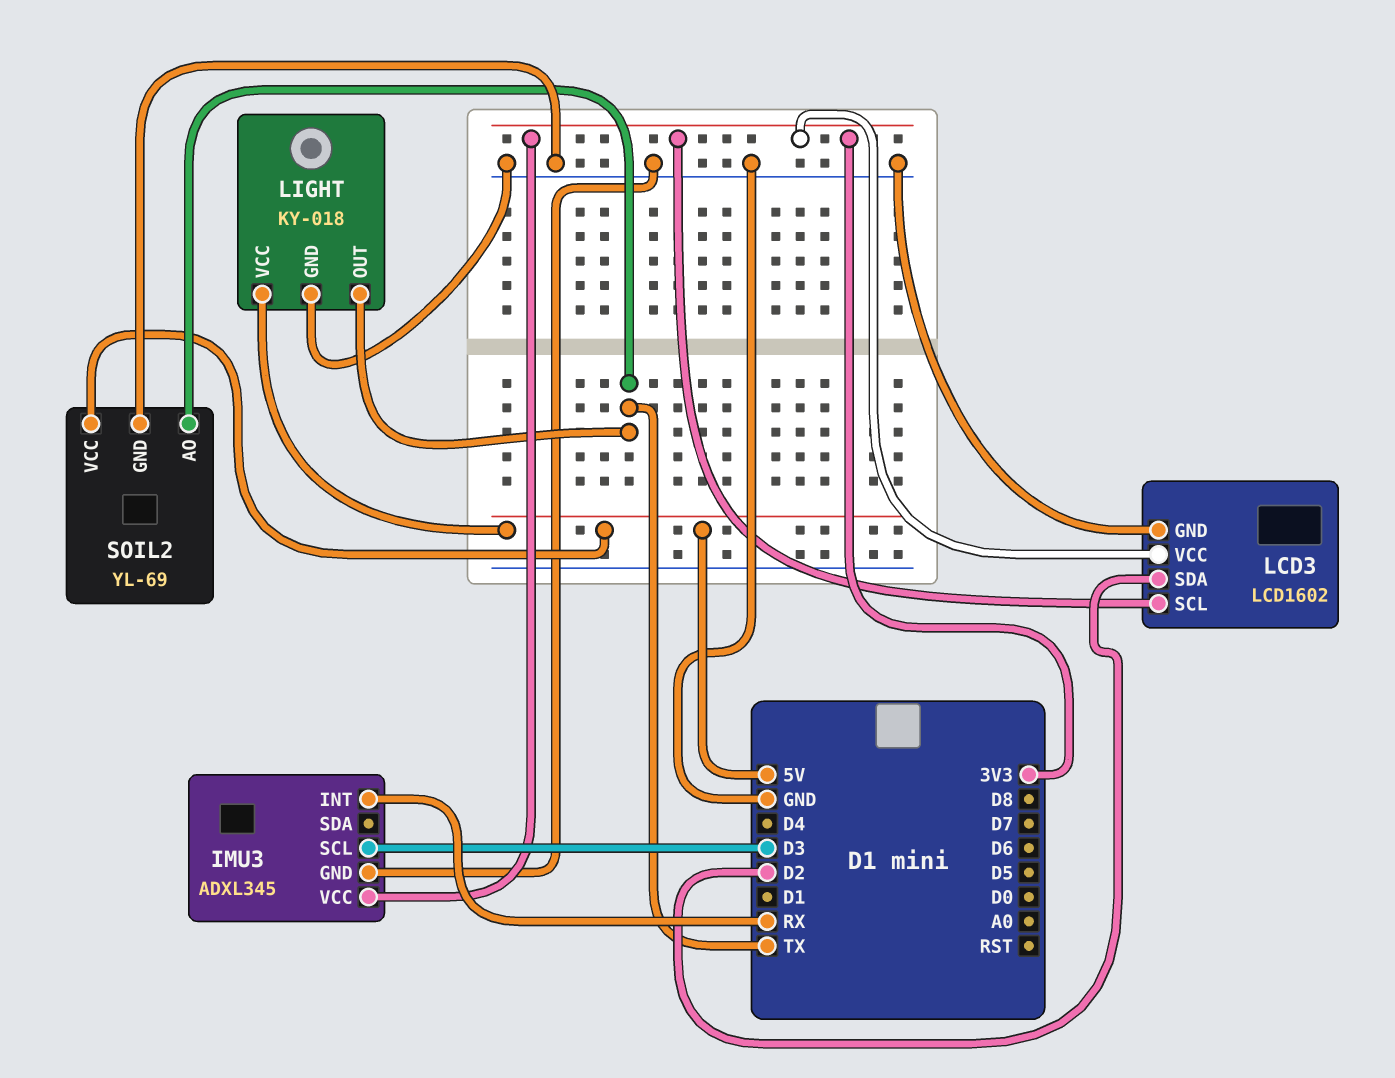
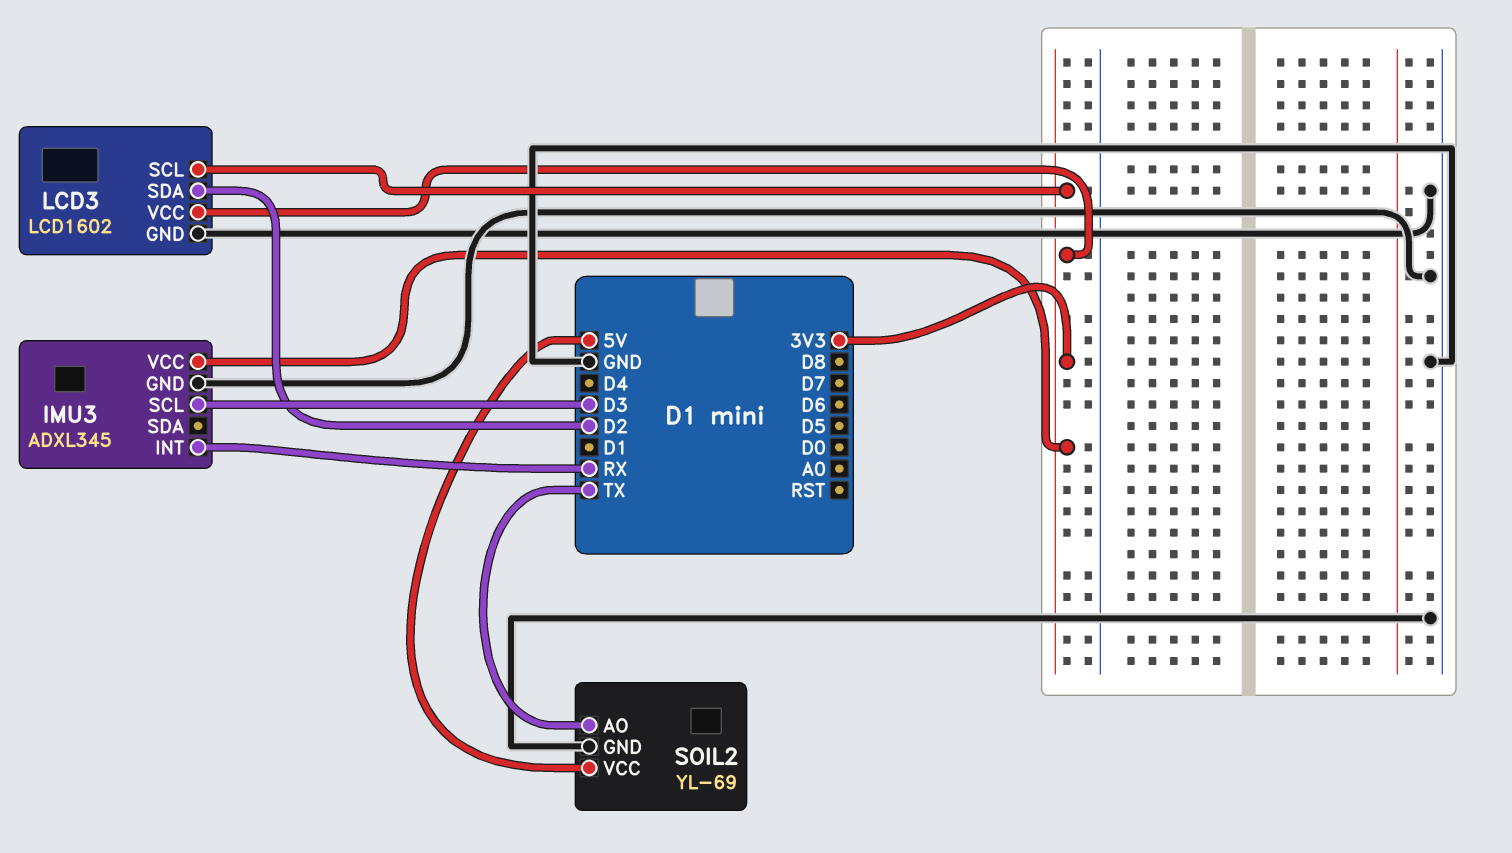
LIGHT: KY-018 -> none
LIGHT pin GND: GND -> none
LIGHT pin OUT: TX -> none
LIGHT pin VCC: 5V -> none

